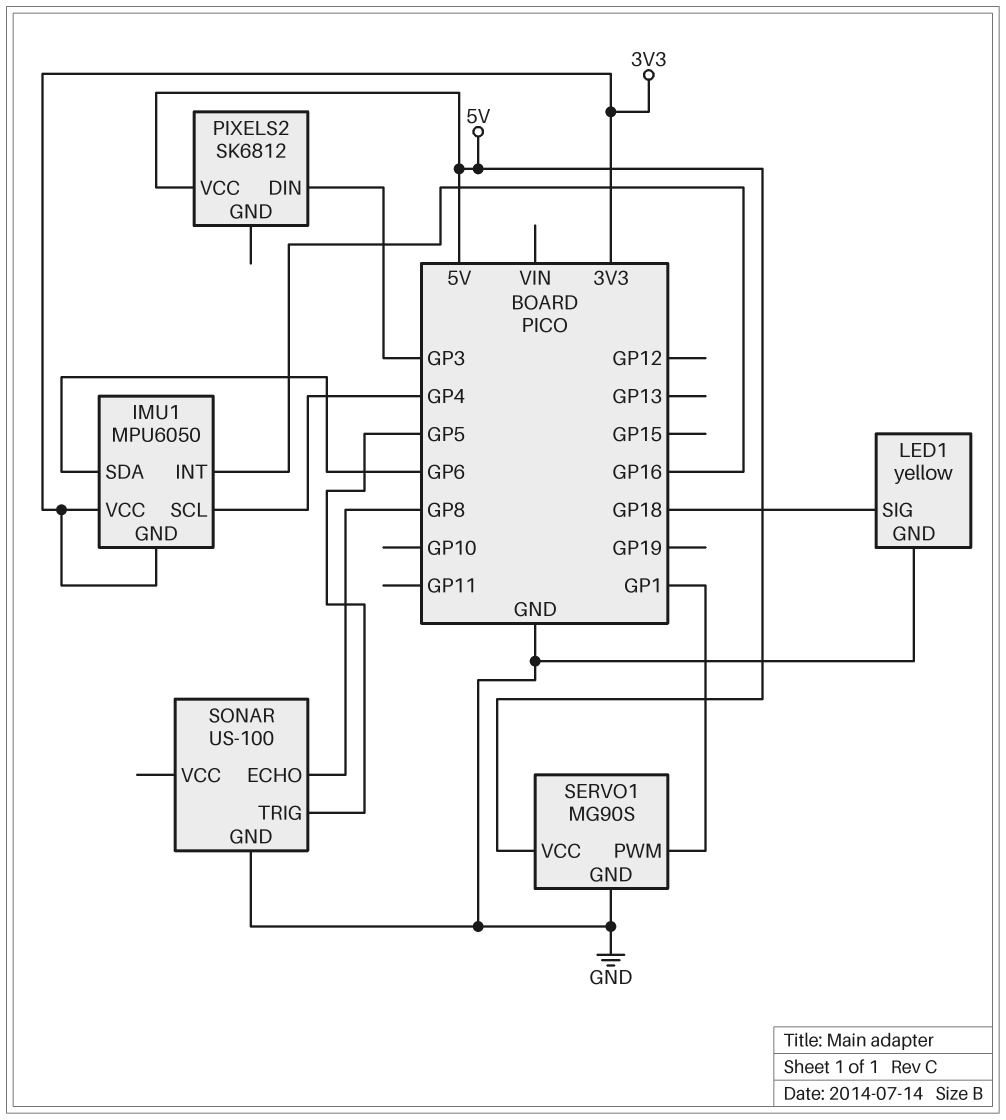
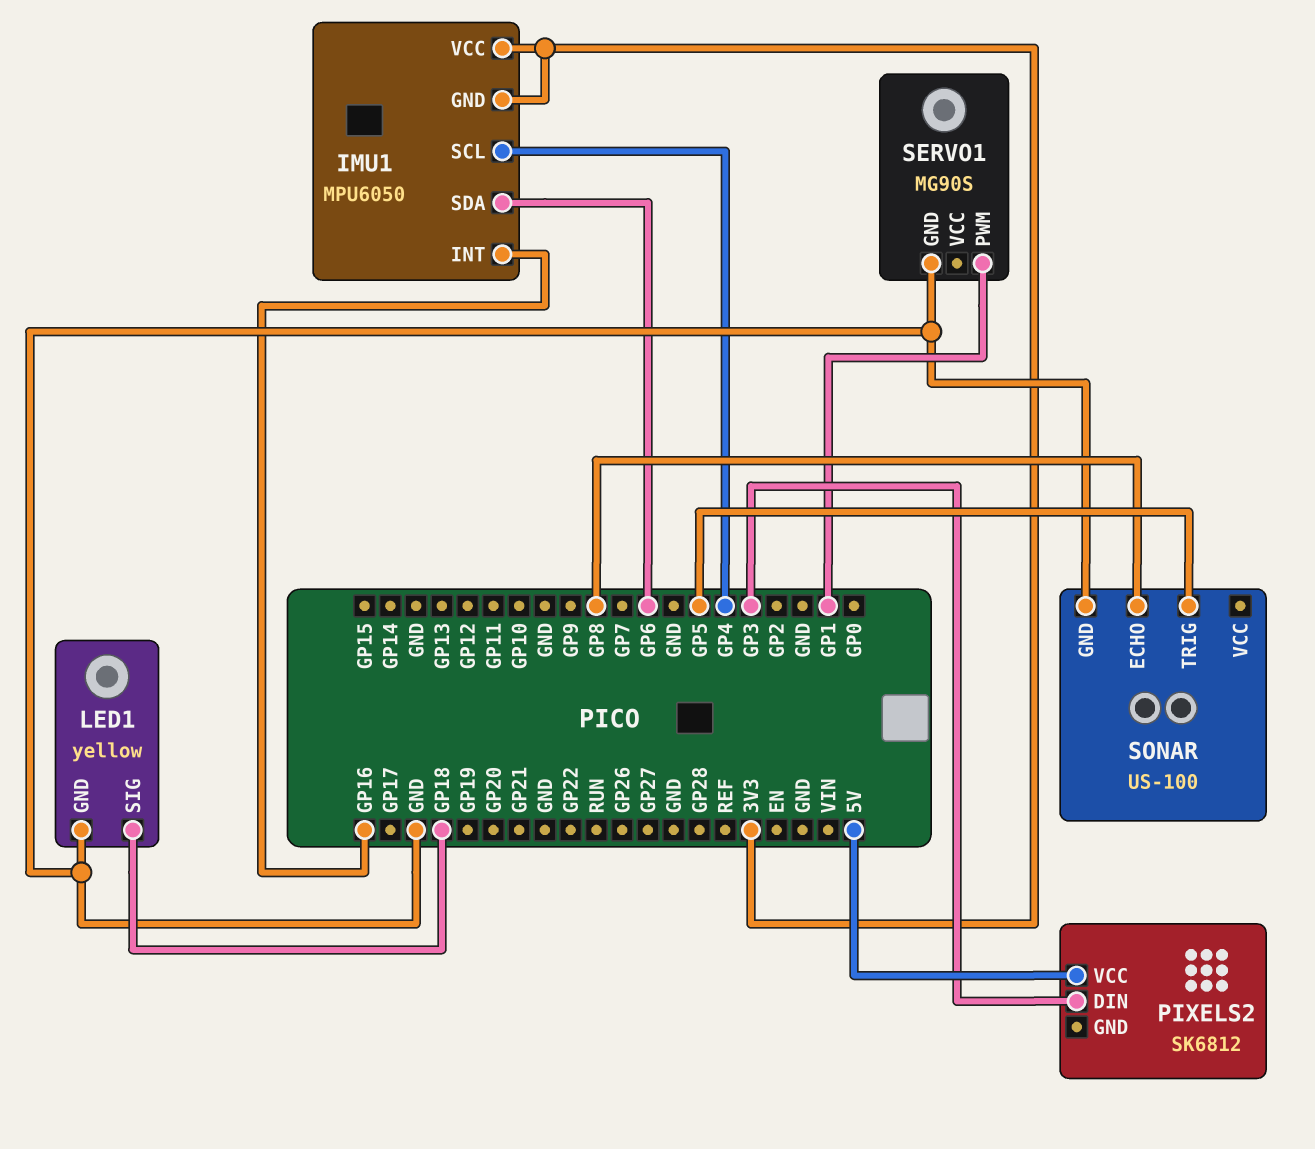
SERVO1 pin VCC: 5V -> none

